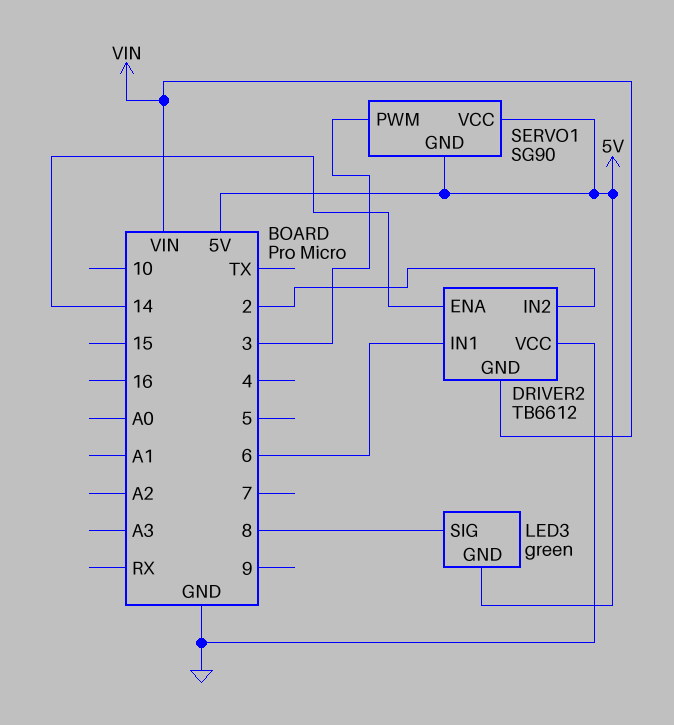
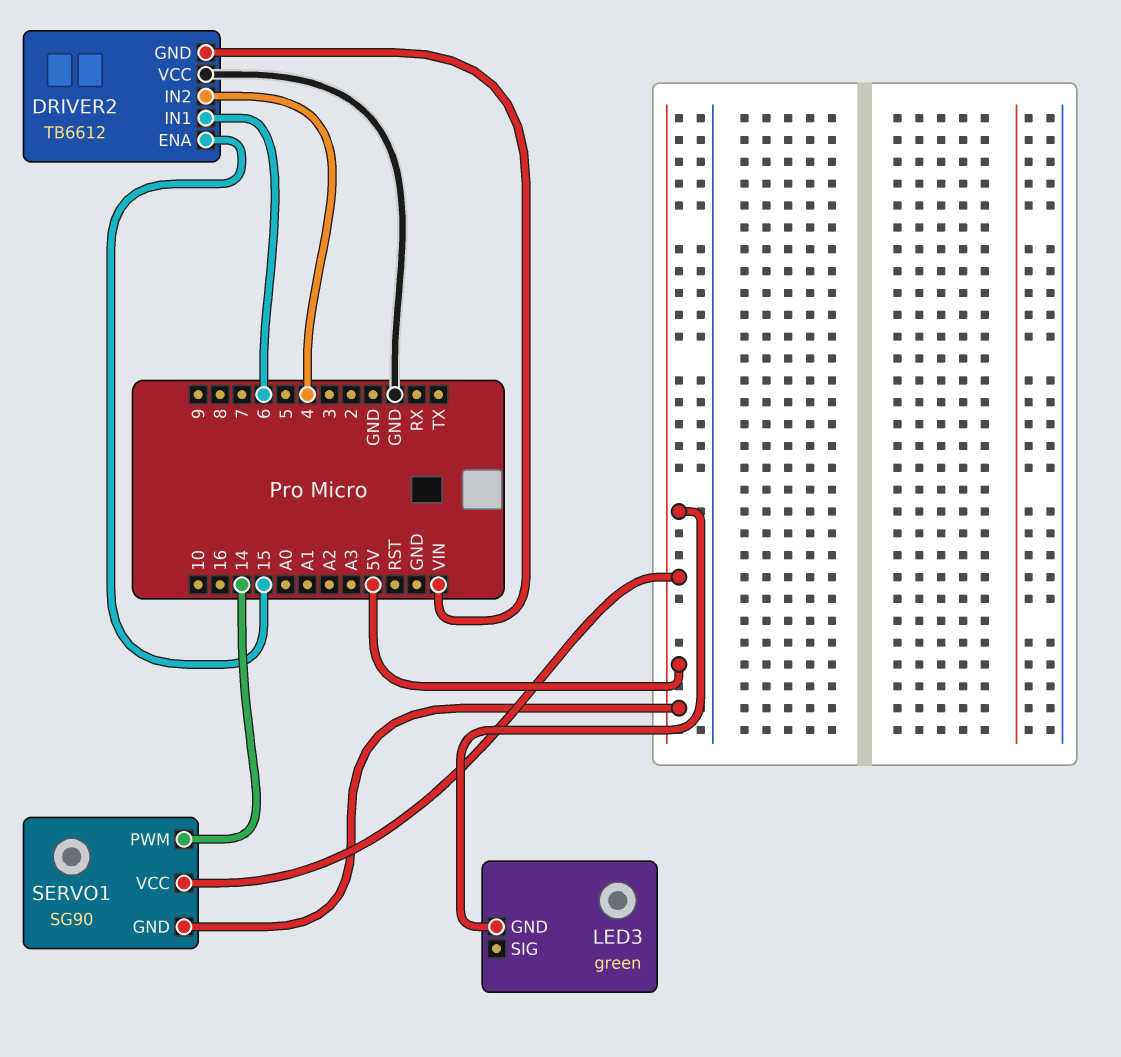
DRIVER2 pin ENA: 14 -> 15
DRIVER2 pin IN2: 2 -> 4
LED3 pin SIG: 8 -> none
SERVO1 pin PWM: 3 -> 14

